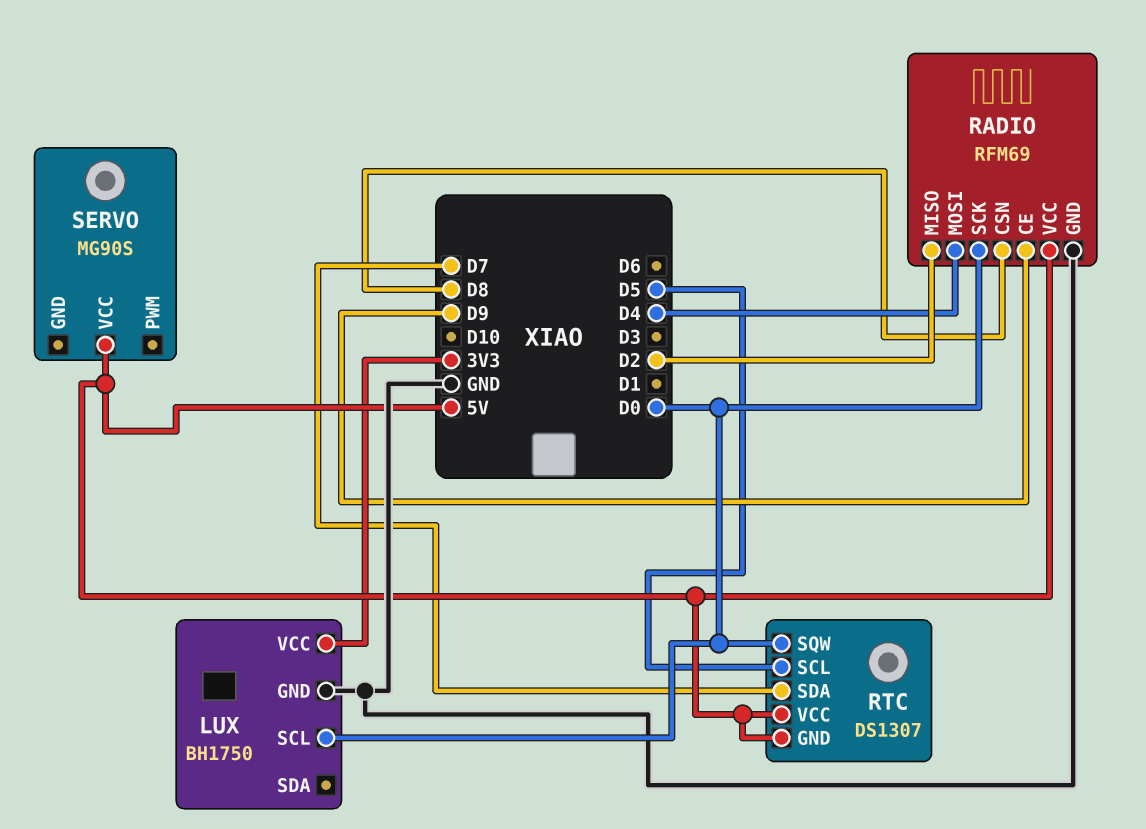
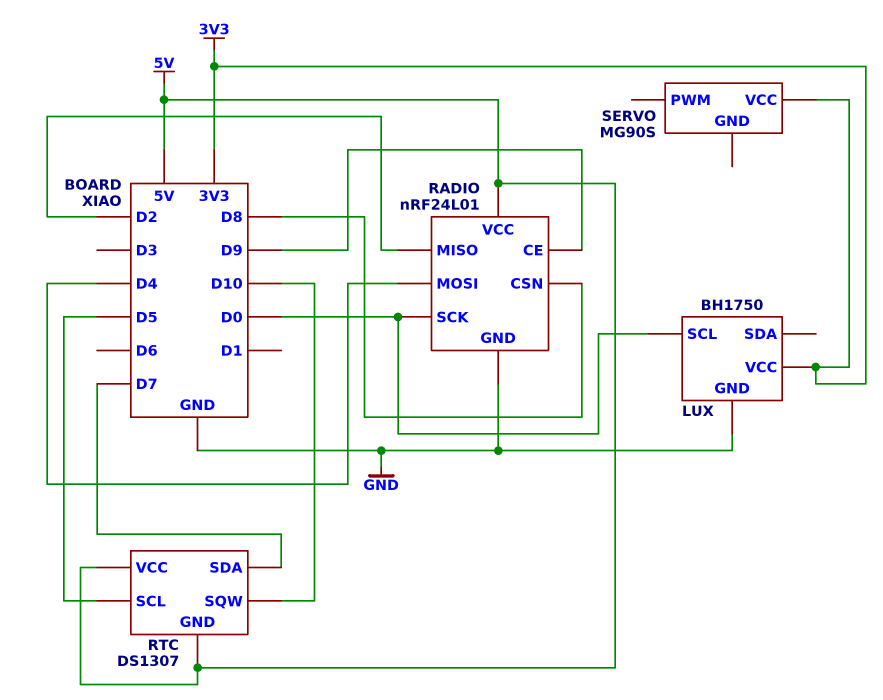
RADIO: RFM69 -> nRF24L01
RTC pin SQW: D0 -> D10
SERVO pin VCC: 5V -> 3V3

